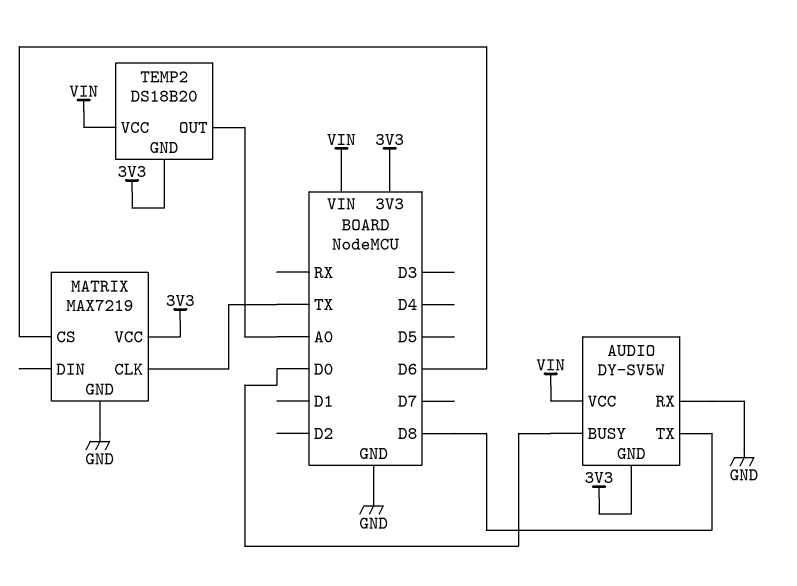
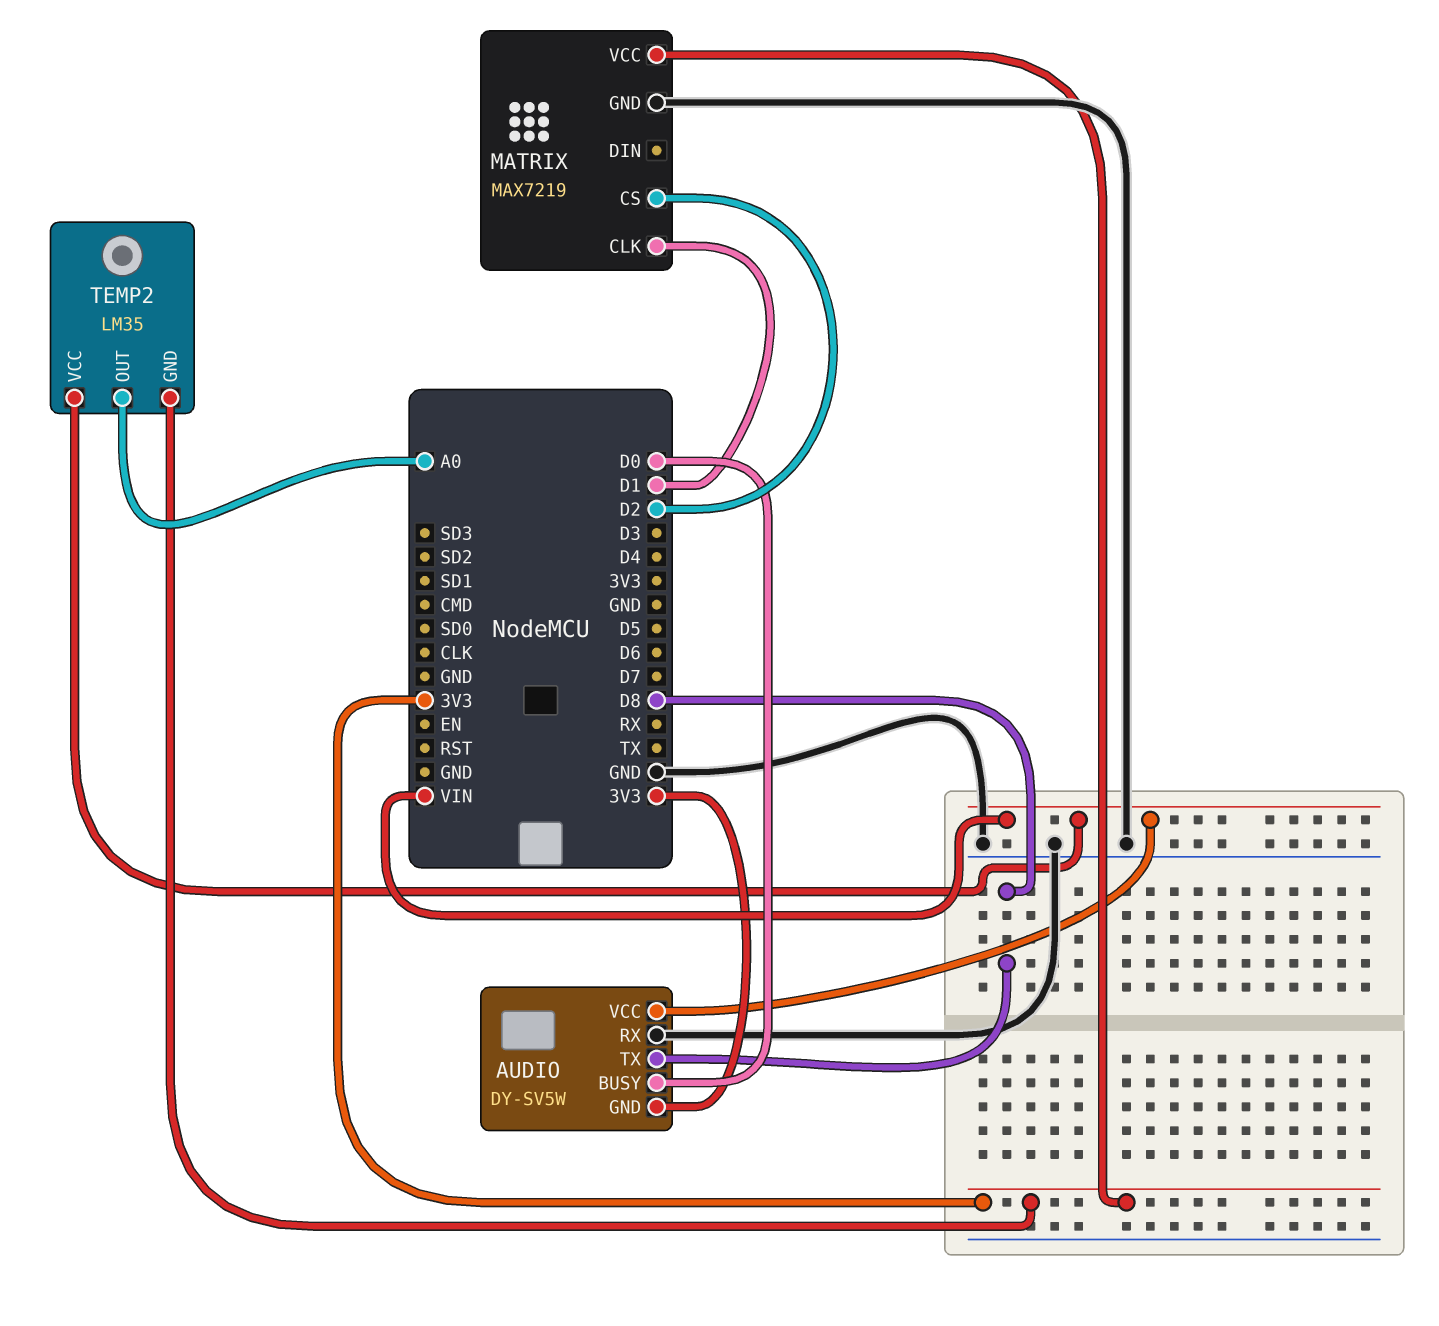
MATRIX pin CLK: TX -> D1
MATRIX pin CS: D6 -> D2
TEMP2: DS18B20 -> LM35

